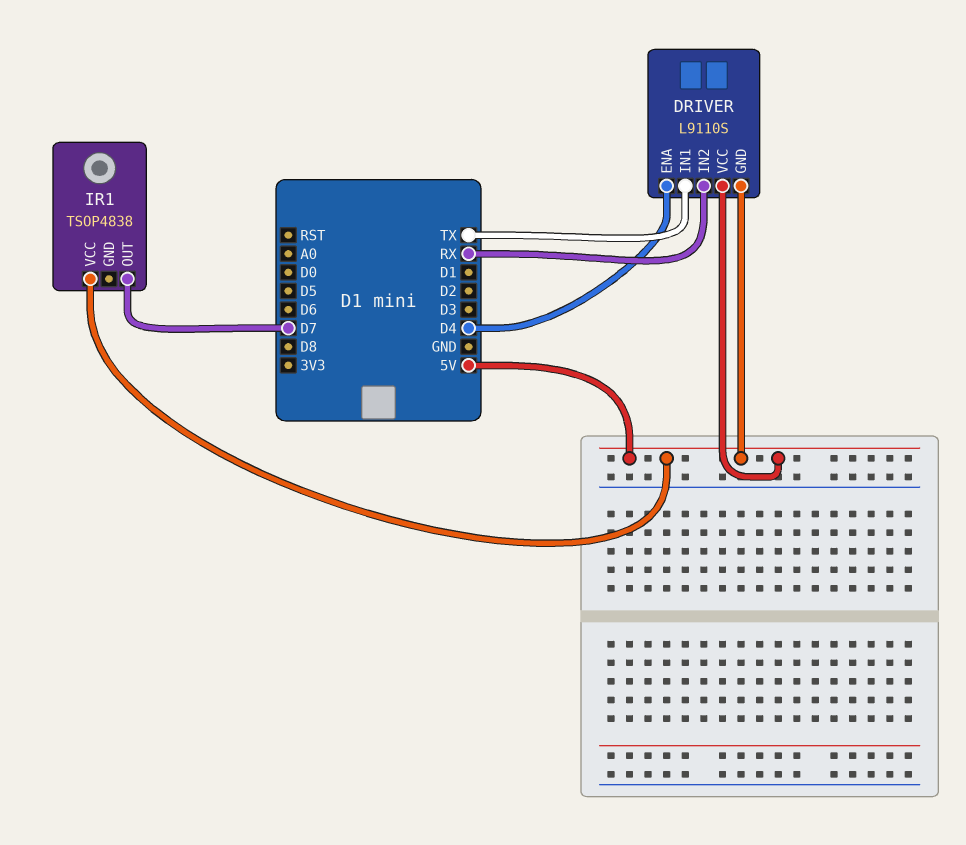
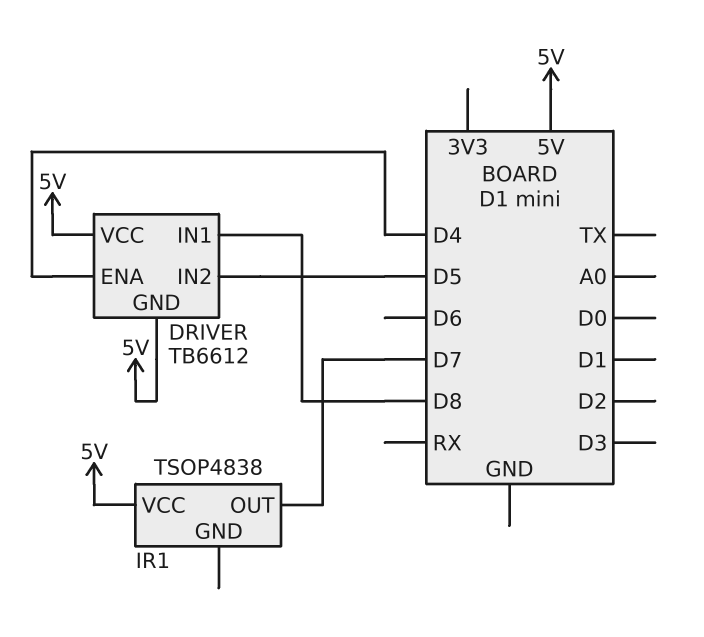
DRIVER: L9110S -> TB6612
DRIVER pin IN1: TX -> D8
DRIVER pin IN2: RX -> D5

